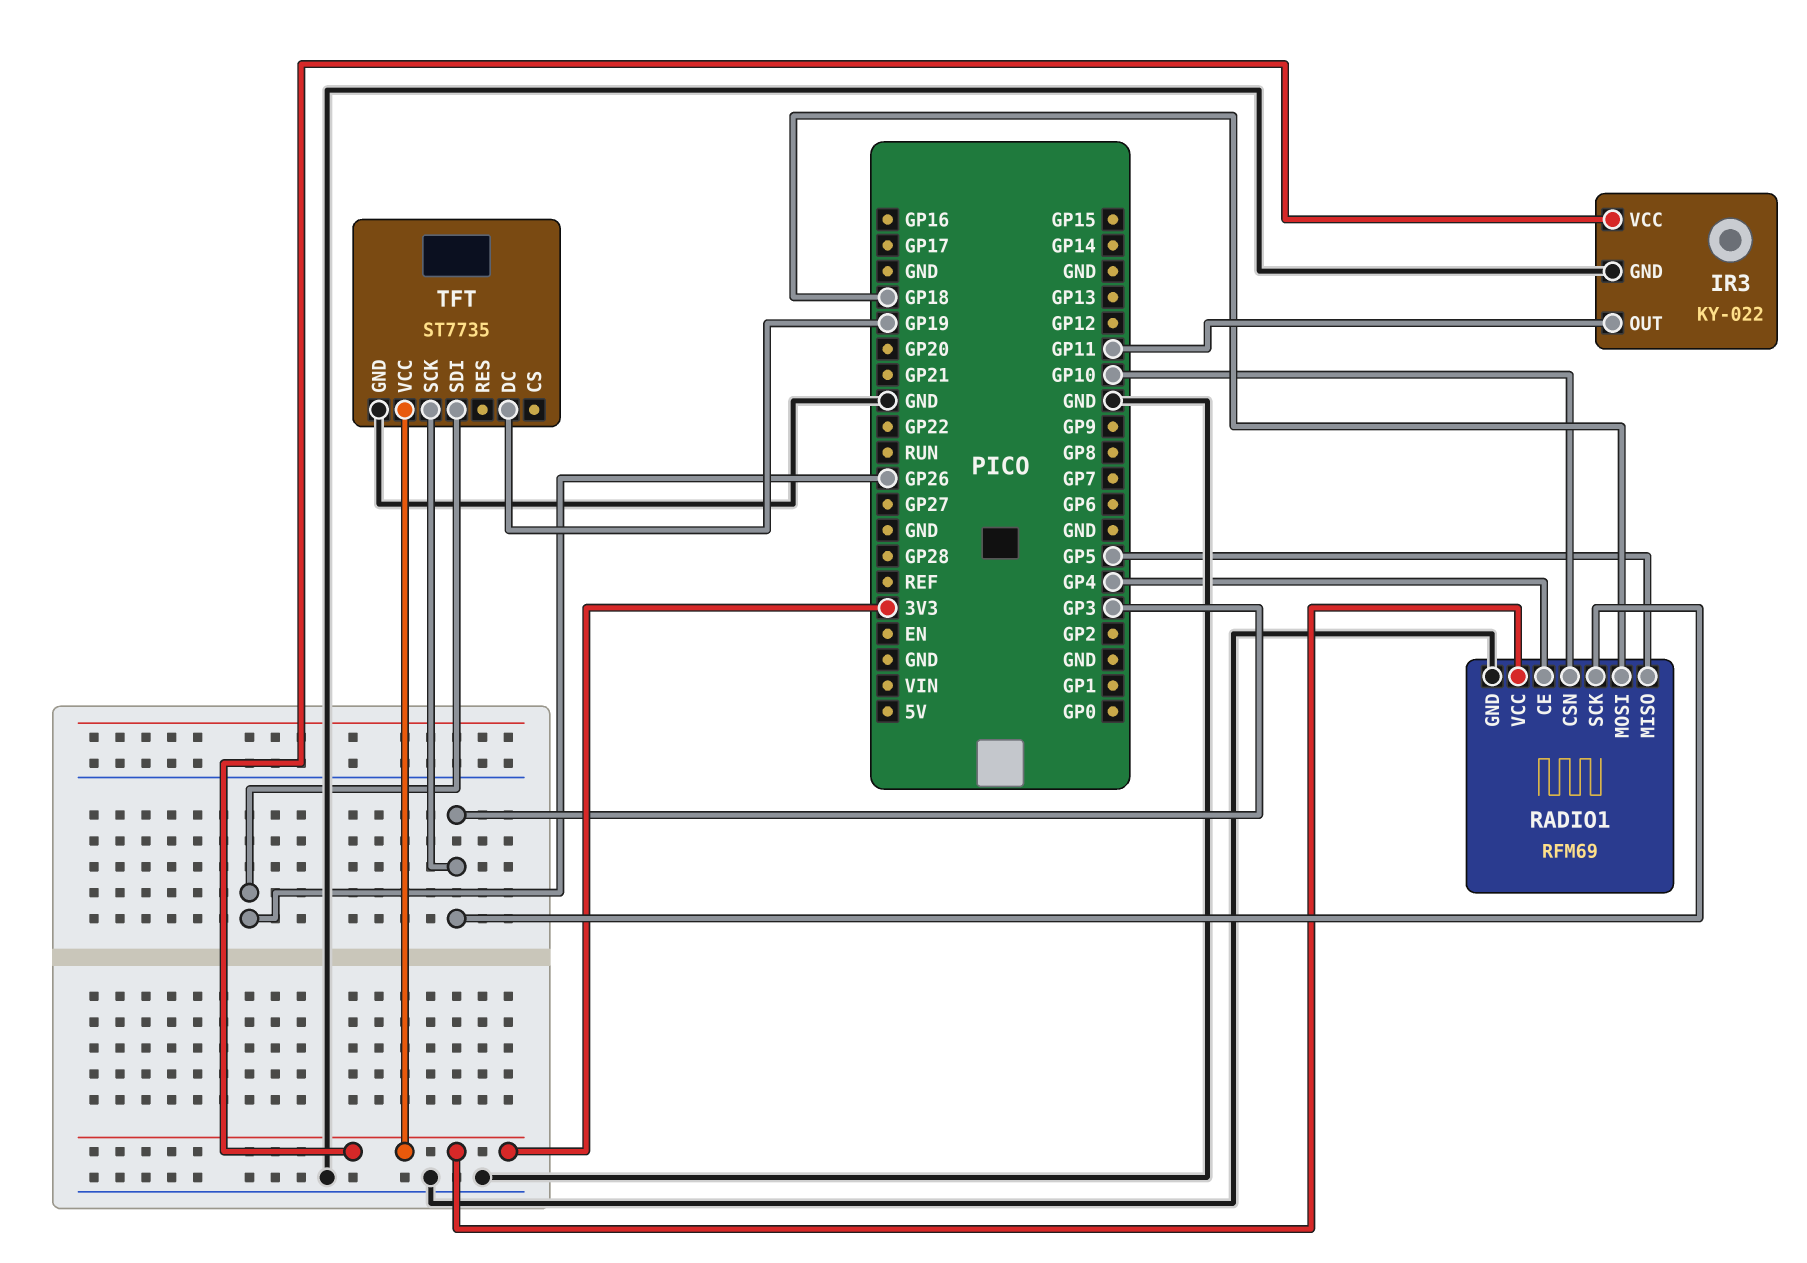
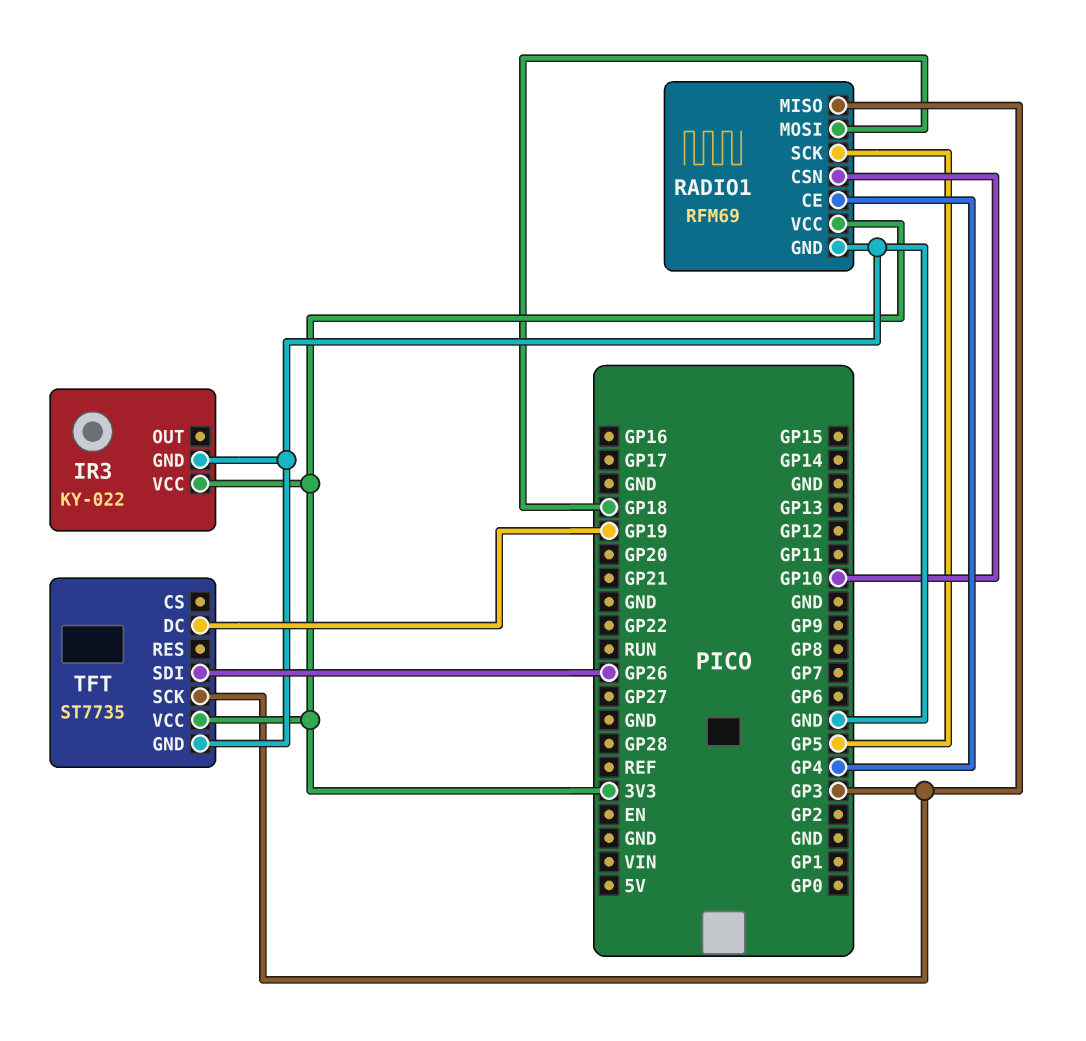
IR3 pin OUT: GP11 -> none
RADIO1 pin MISO: GP5 -> GP3
RADIO1 pin SCK: GP3 -> GP5

